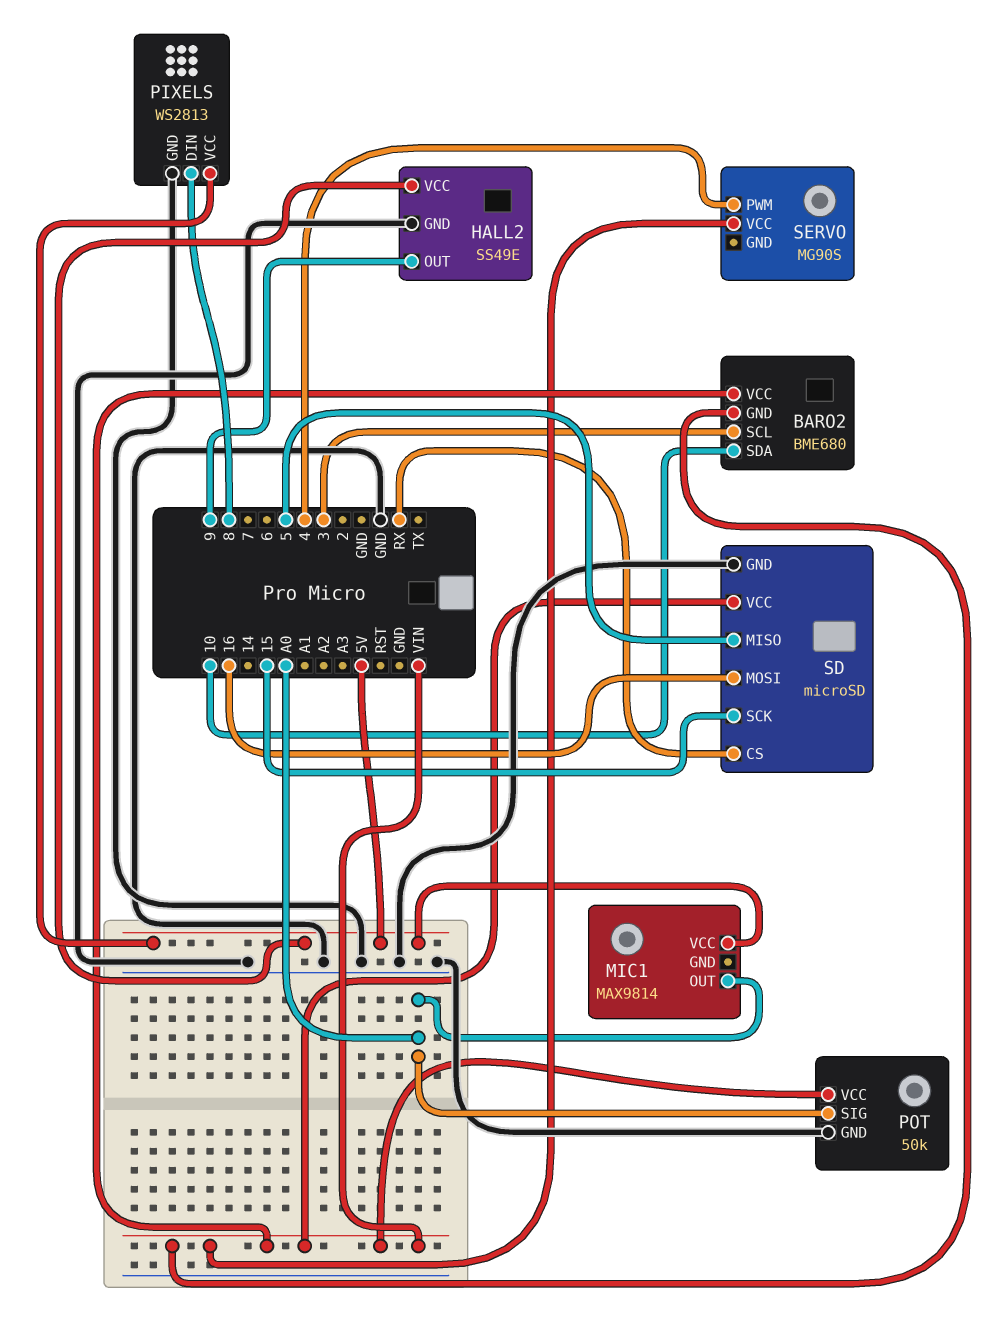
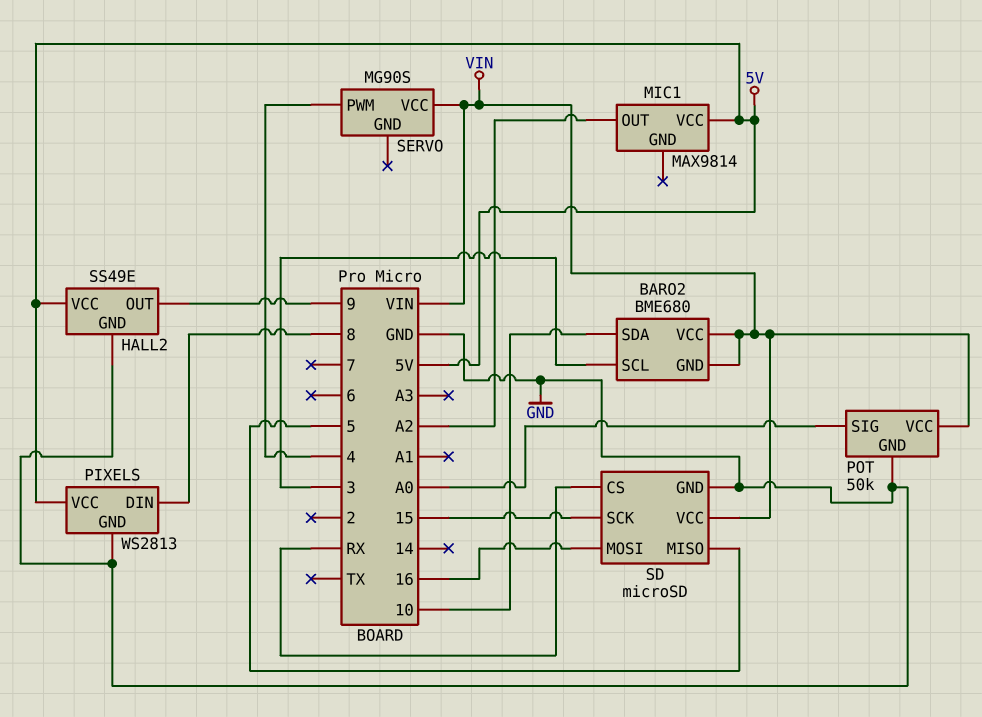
MIC1 pin OUT: A0 -> A2

